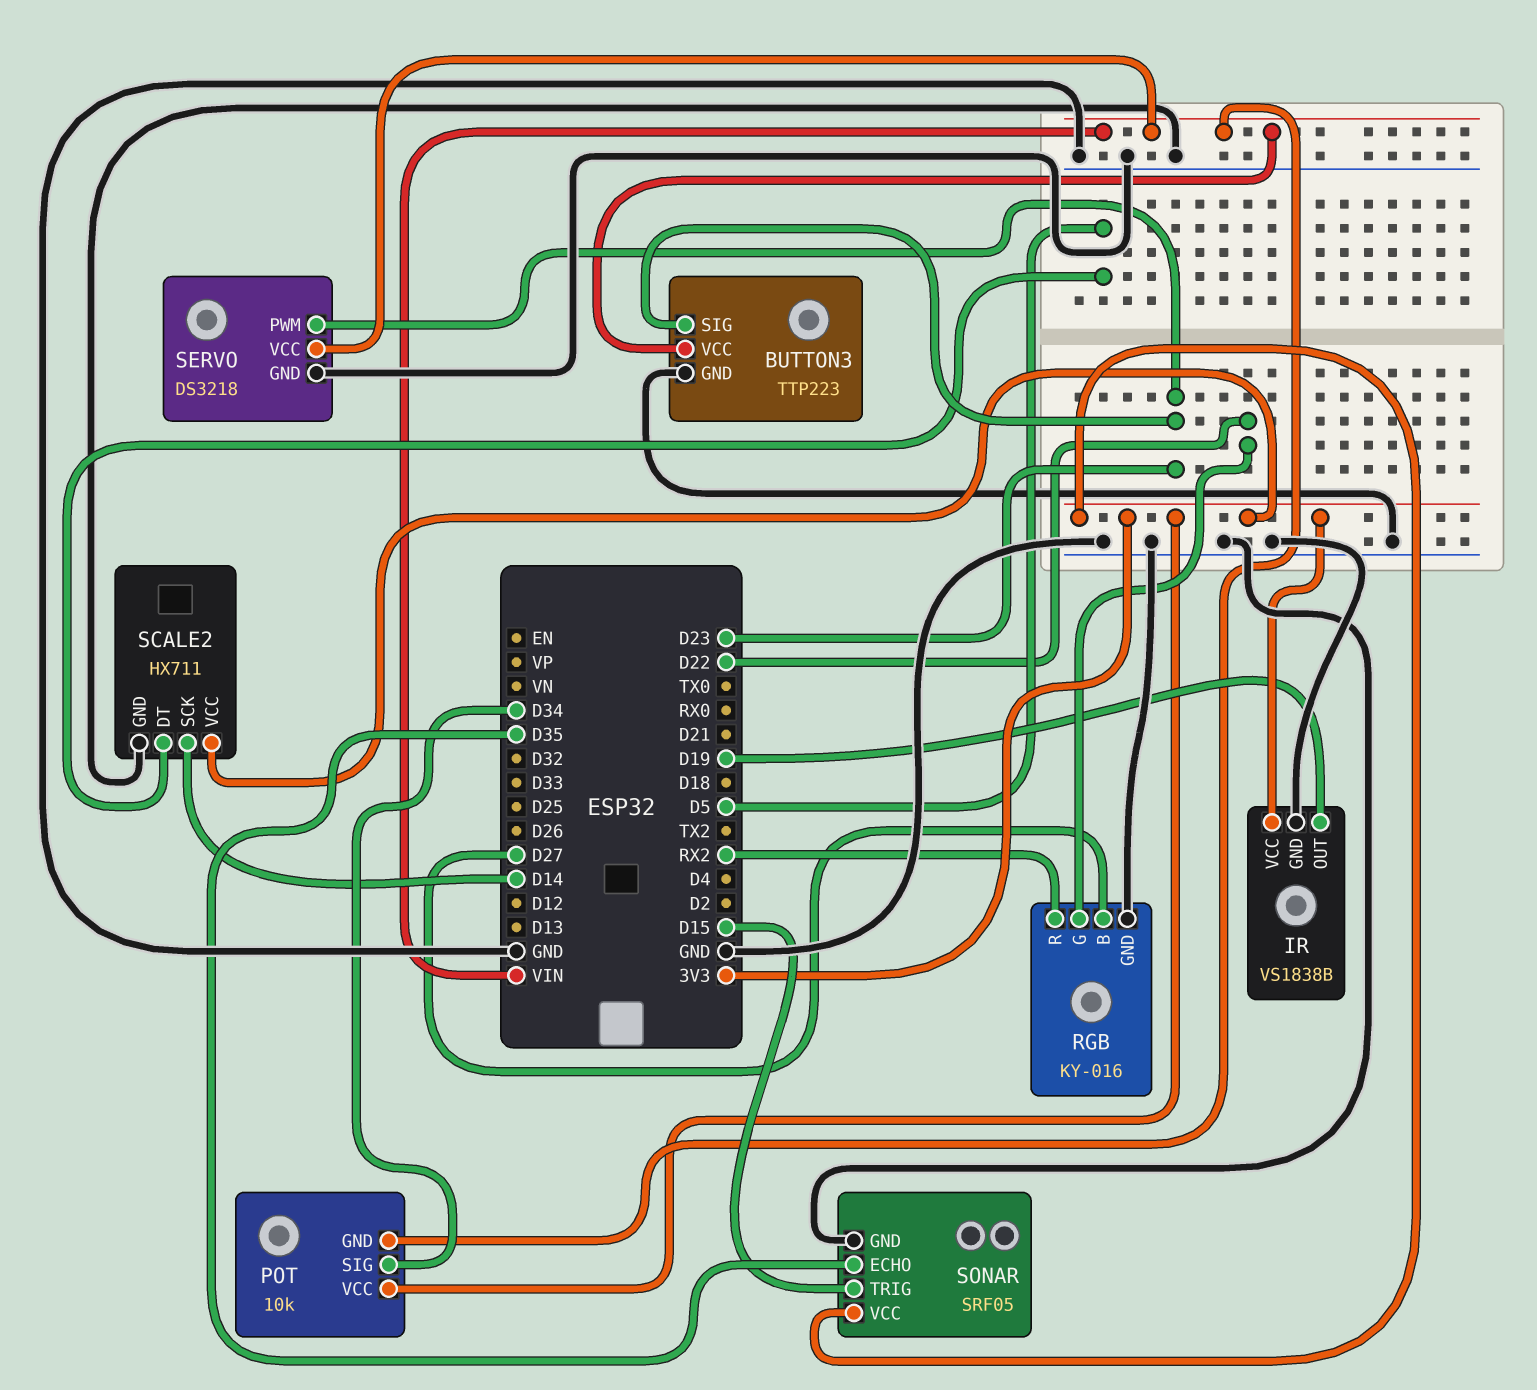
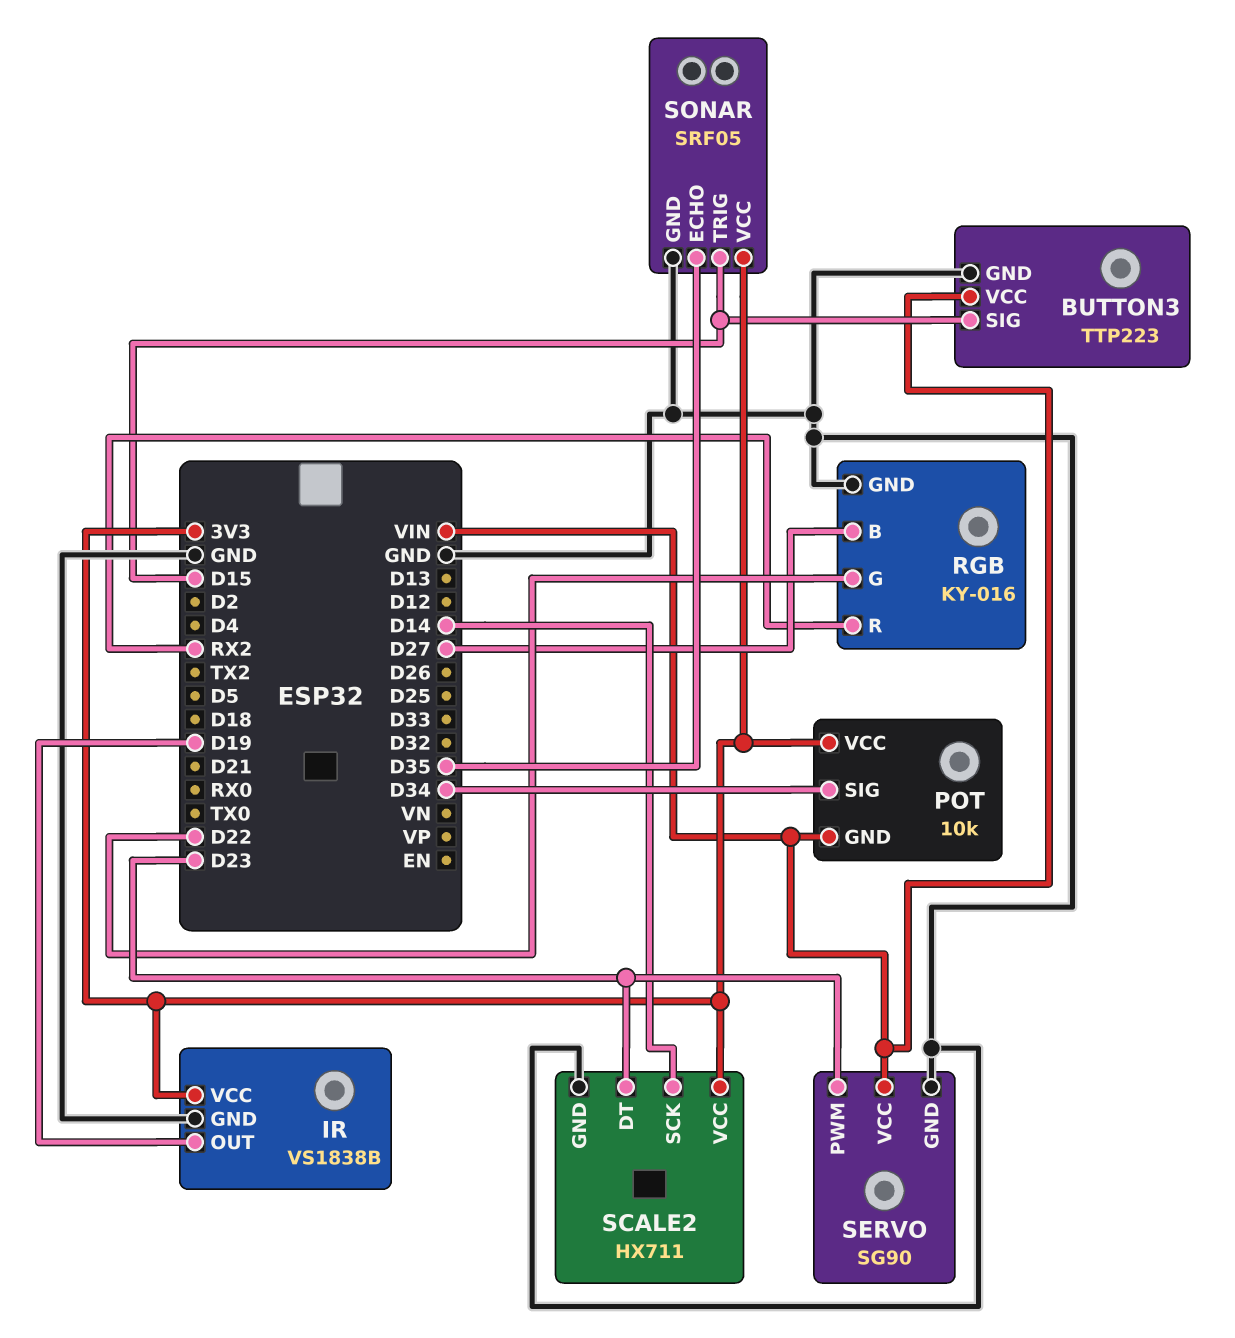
BUTTON3 pin SIG: D23 -> D15
SCALE2 pin DT: D5 -> D23
SERVO: DS3218 -> SG90

